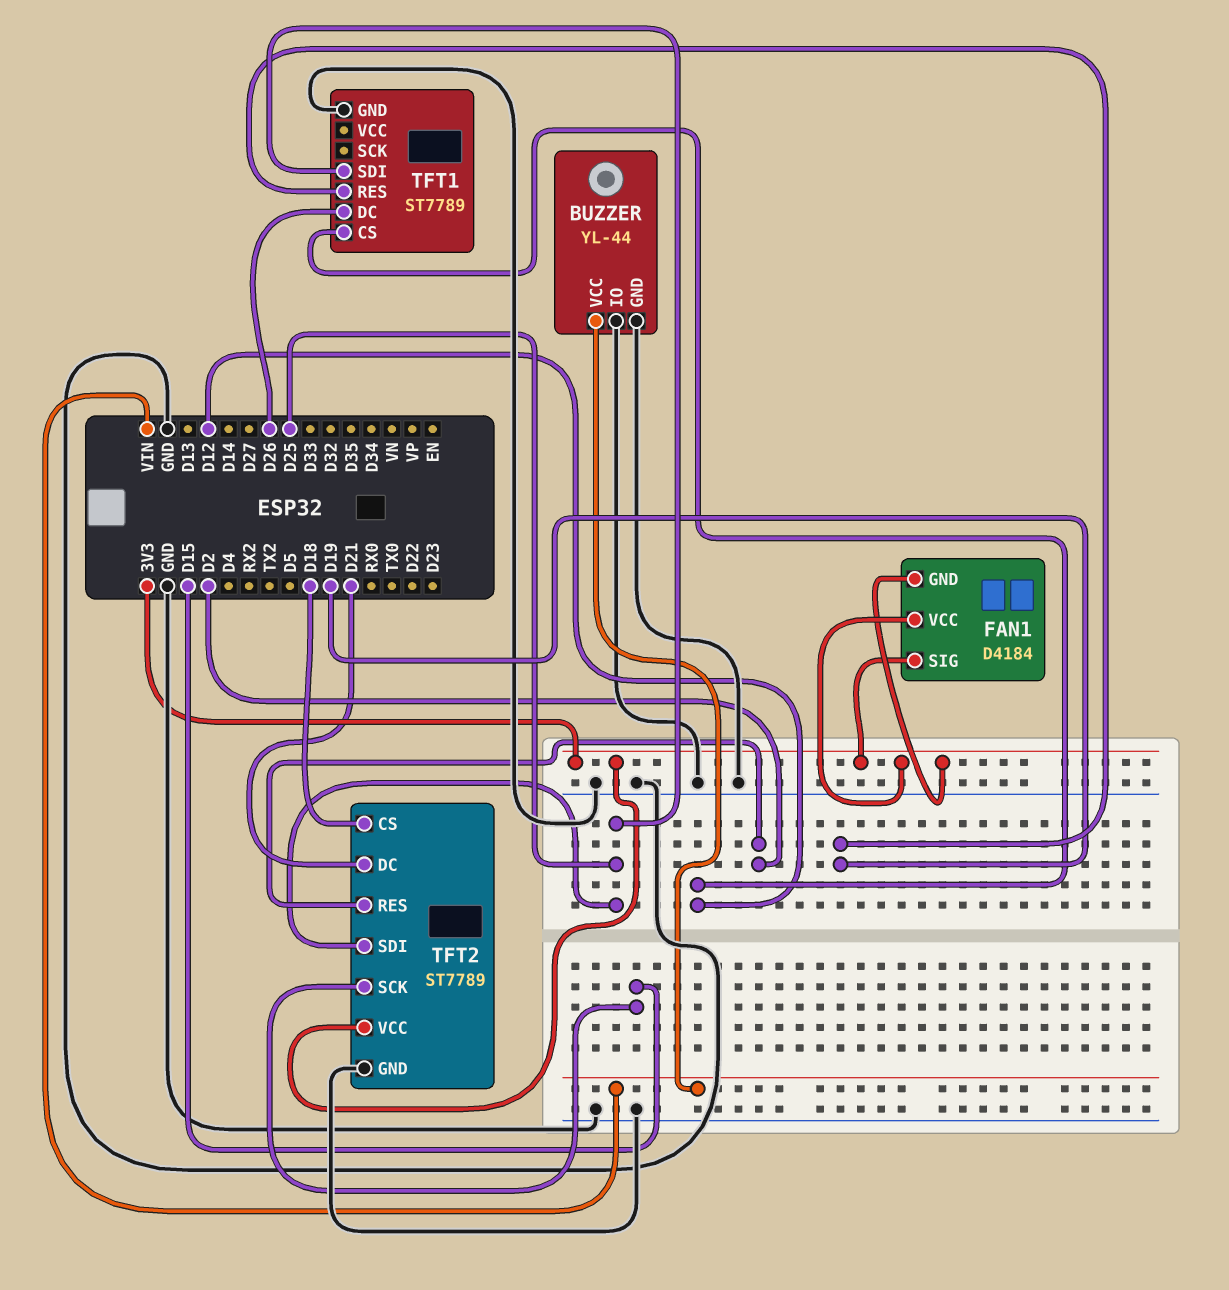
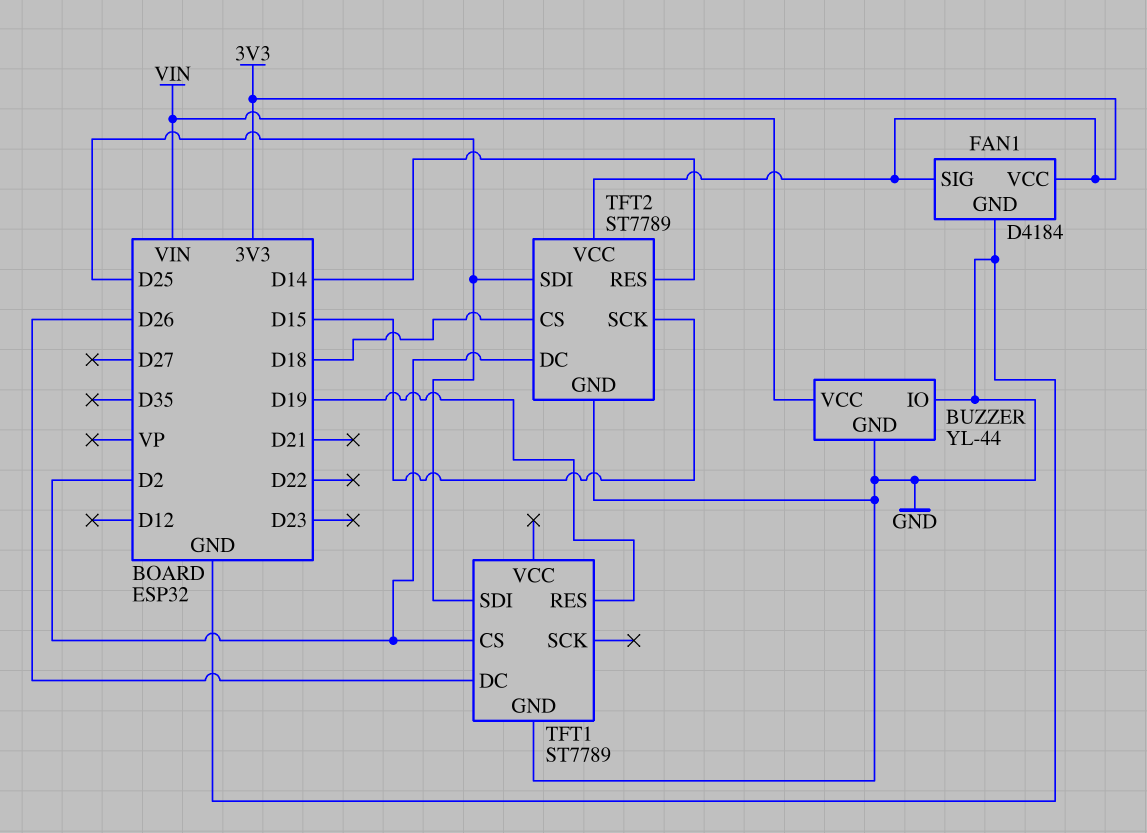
FAN1 pin GND: 3V3 -> GND
TFT1 pin CS: D12 -> D2
TFT2 pin DC: D21 -> D2
TFT2 pin RES: D2 -> D14

